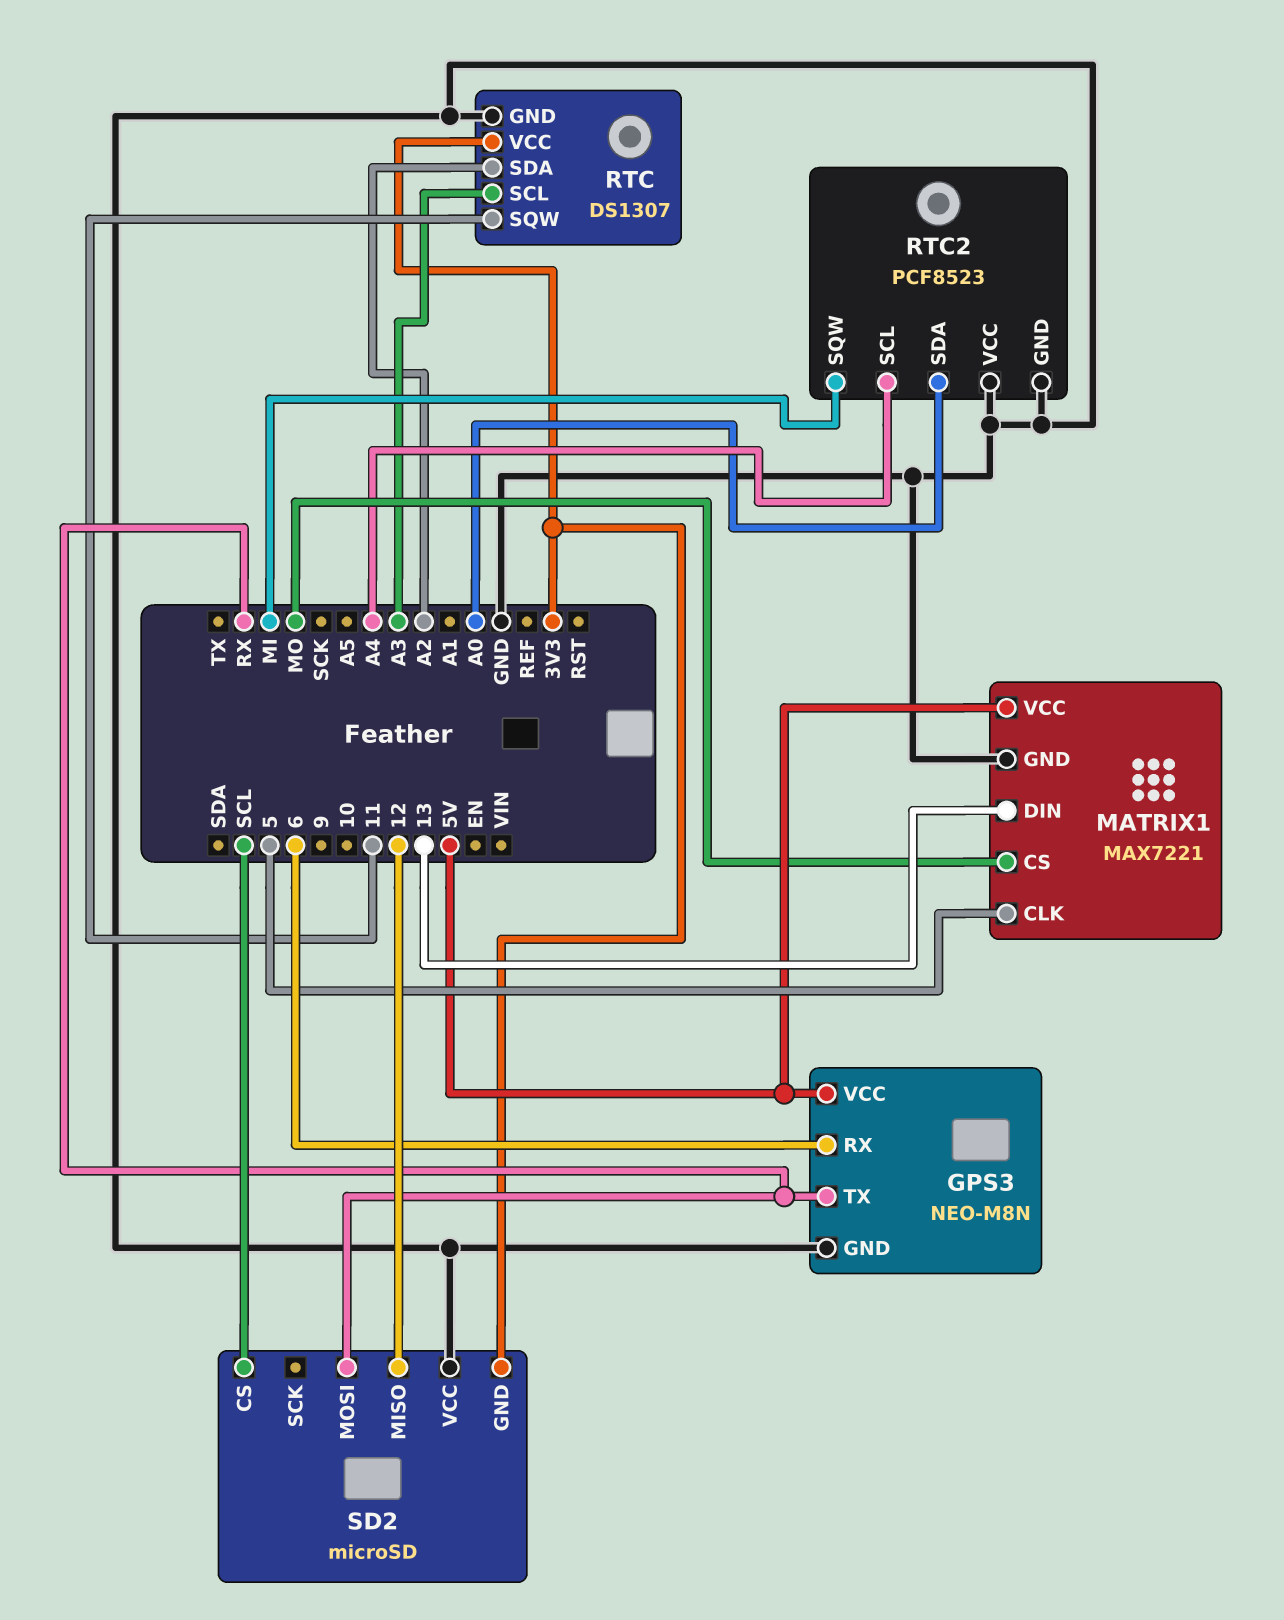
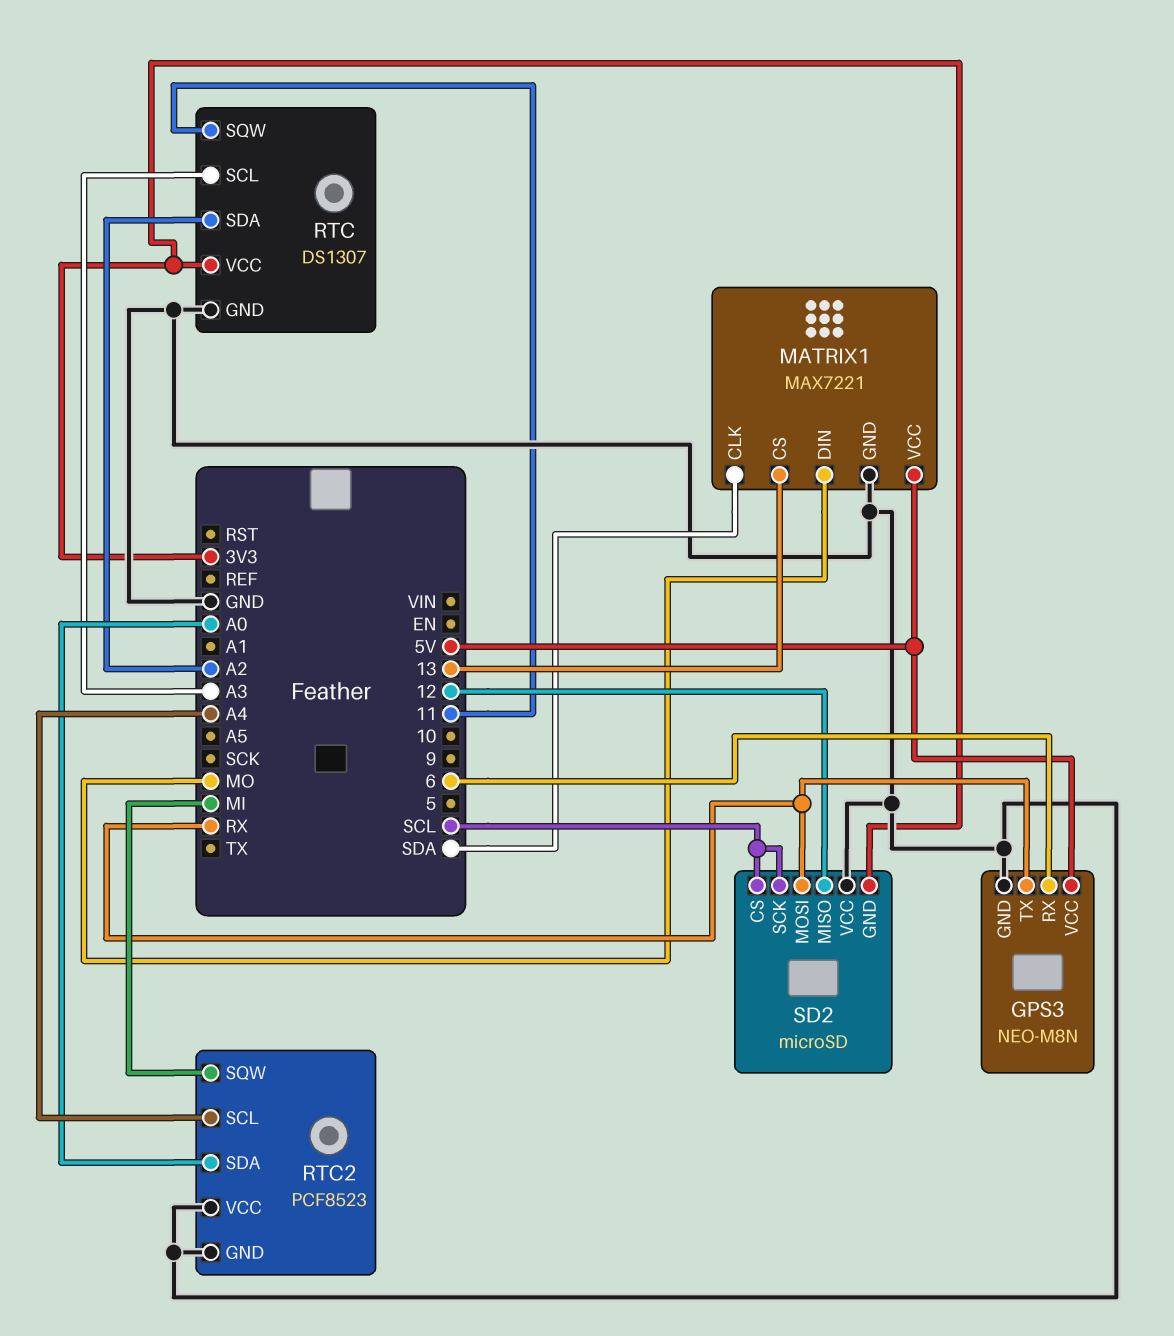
MATRIX1 pin CLK: 5 -> SDA
MATRIX1 pin CS: MO -> 13
MATRIX1 pin DIN: 13 -> MO
SD2 pin SCK: none -> SCL

